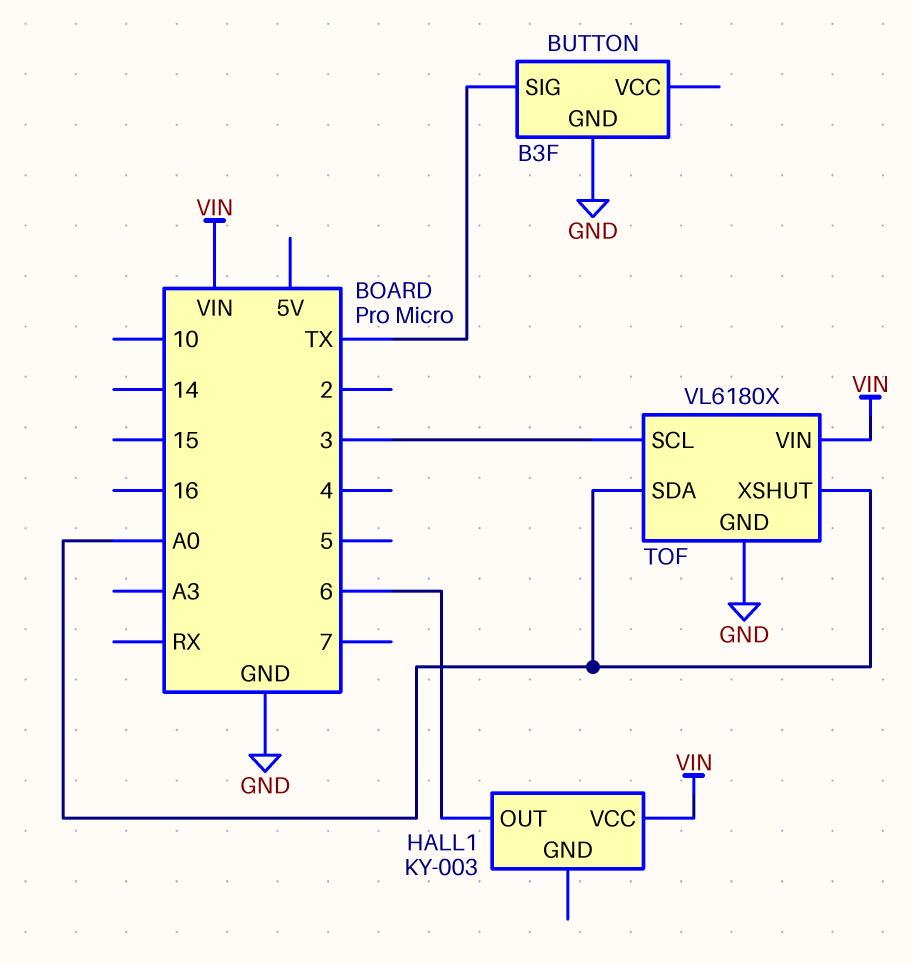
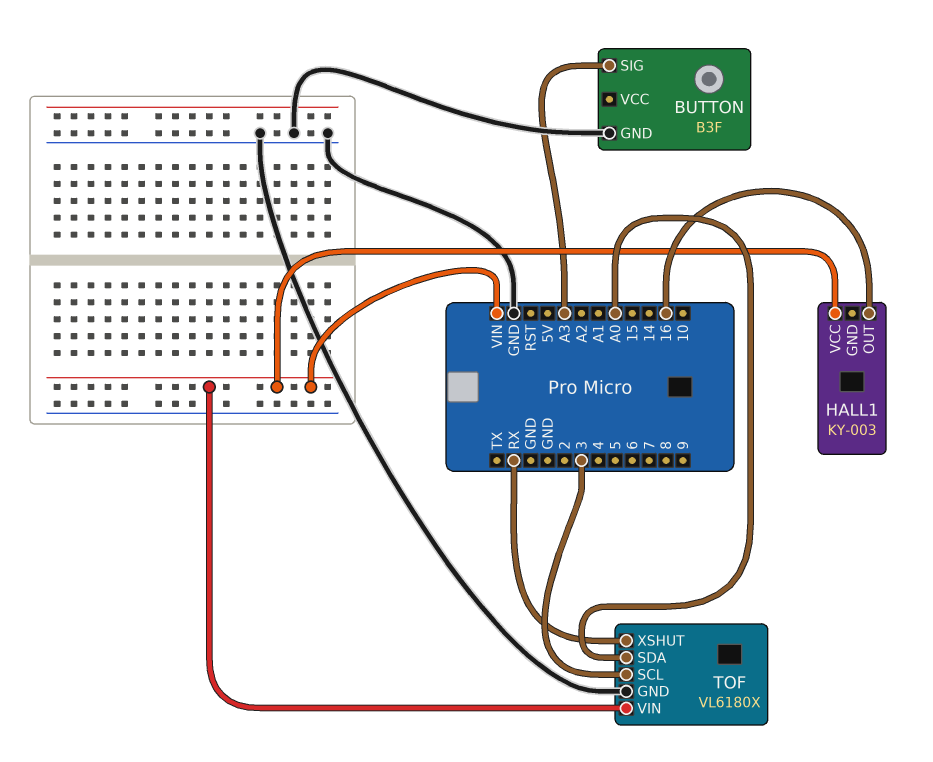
BUTTON pin SIG: TX -> A3
HALL1 pin OUT: 6 -> 16
TOF pin XSHUT: A0 -> RX

